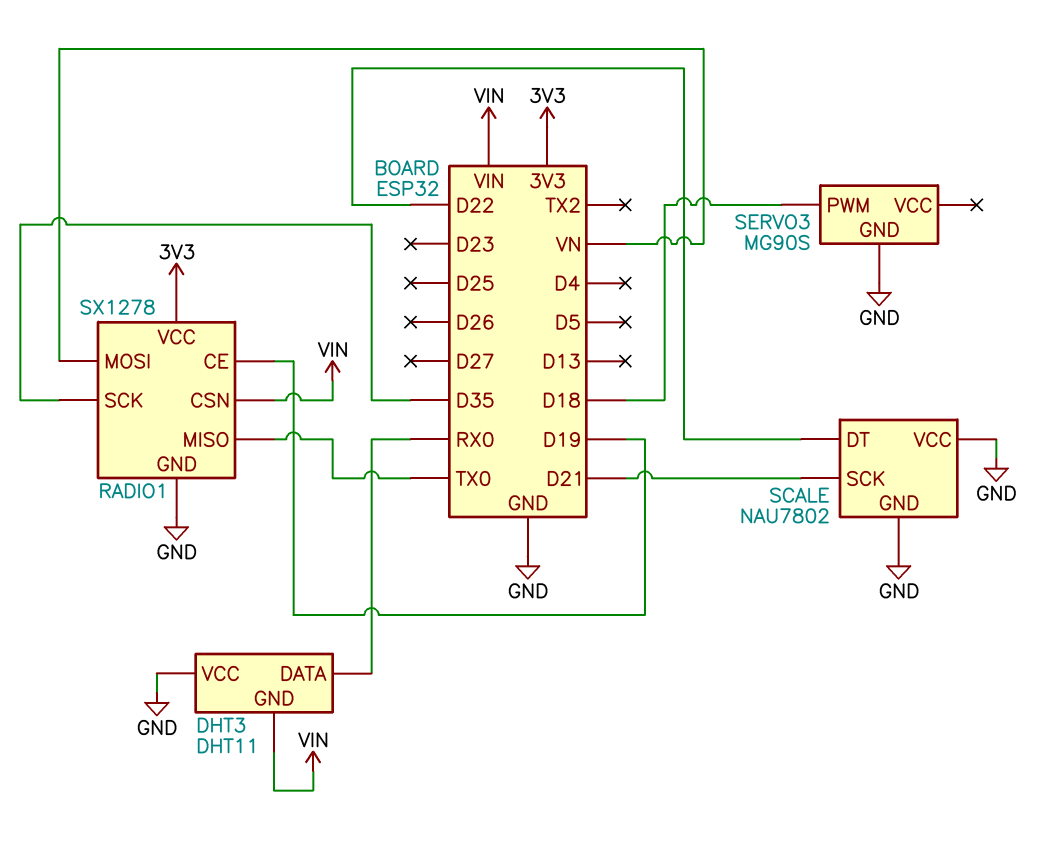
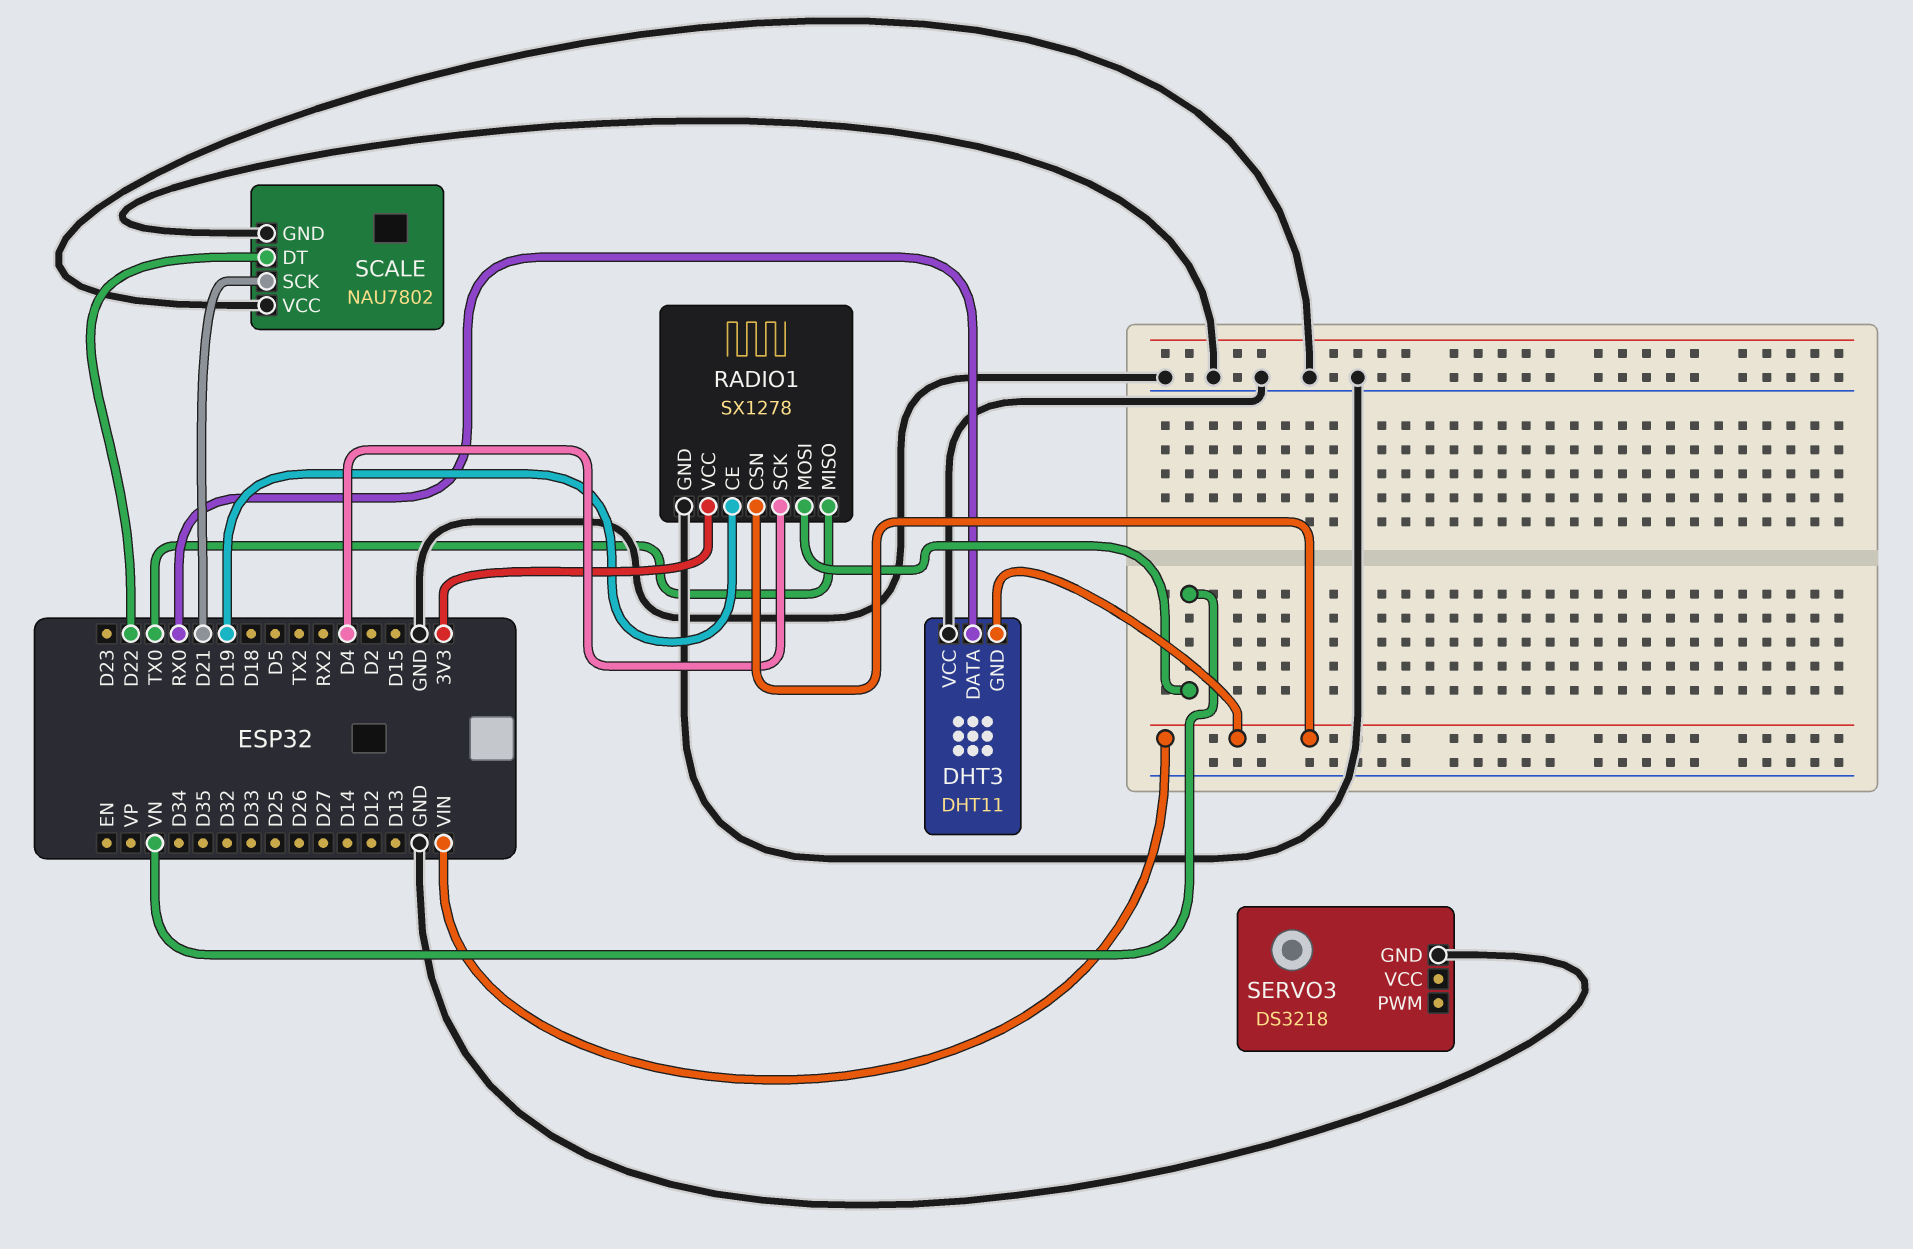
RADIO1 pin SCK: D35 -> D4
SERVO3: MG90S -> DS3218
SERVO3 pin PWM: D18 -> none

